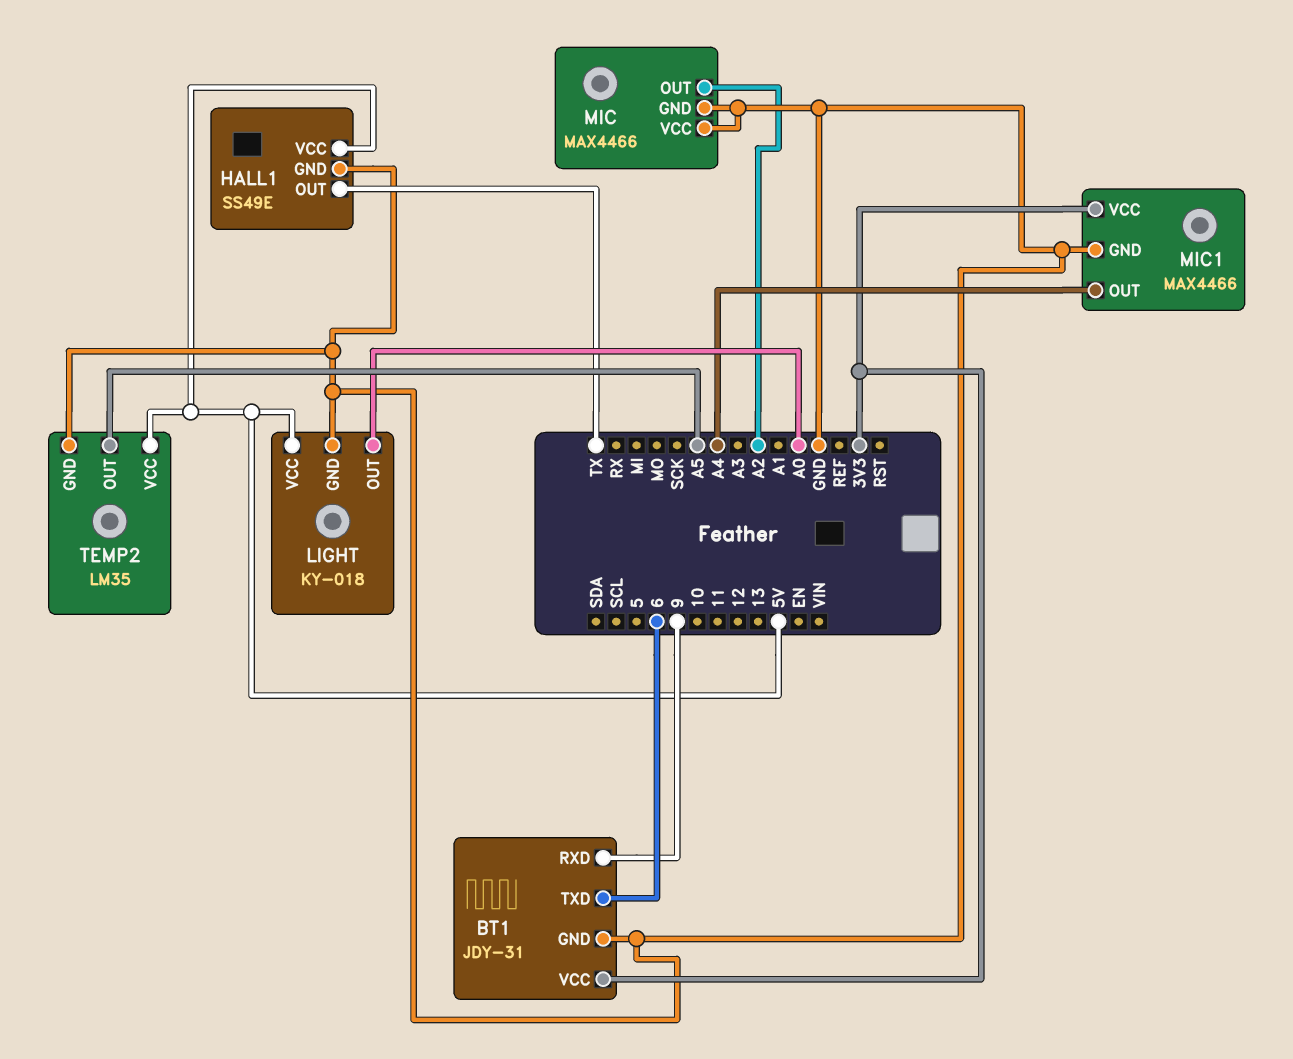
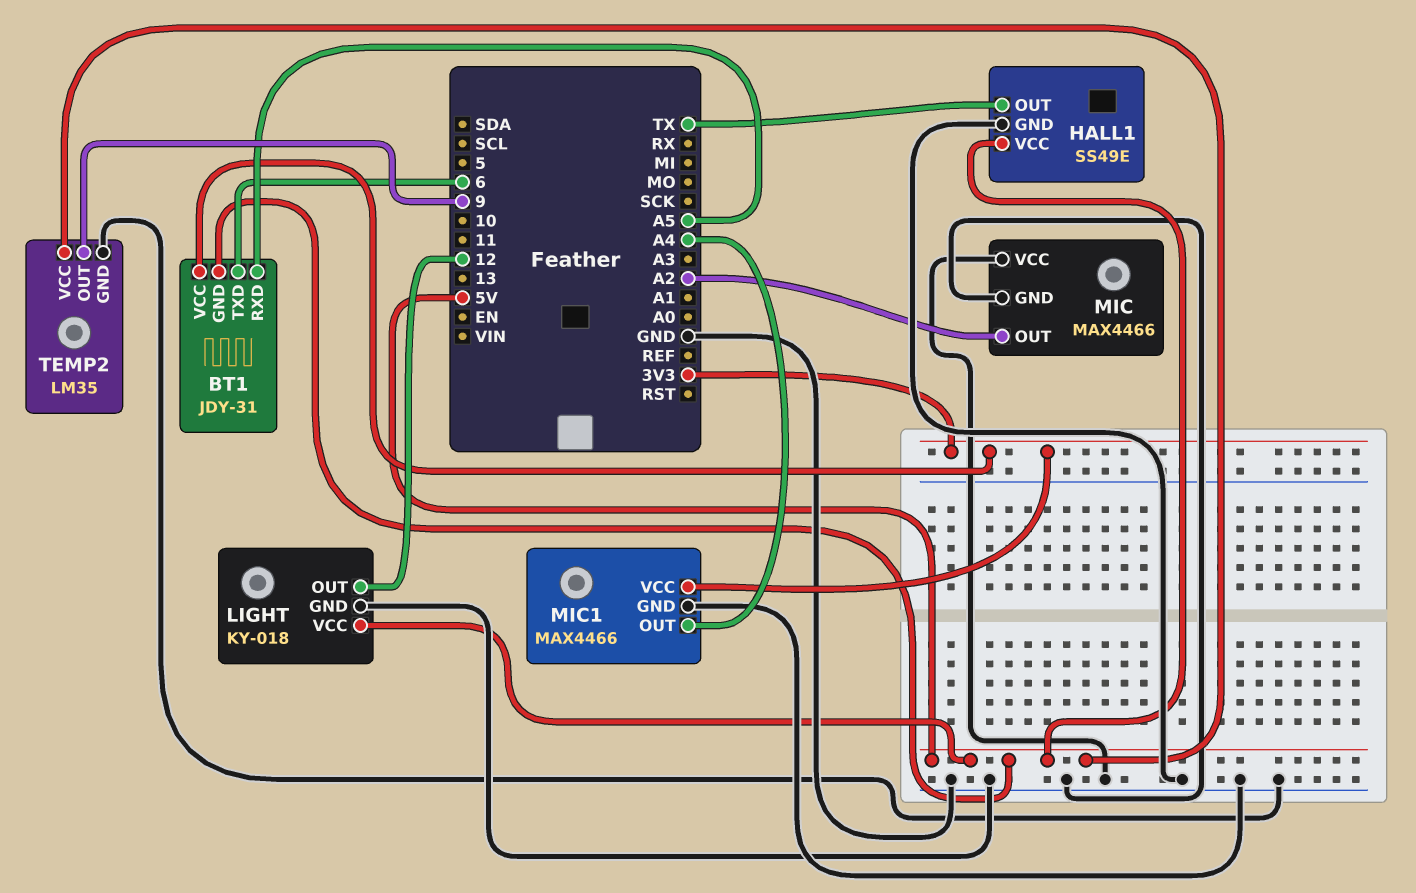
BT1 pin GND: GND -> 5V
BT1 pin RXD: 9 -> A5
LIGHT pin OUT: A0 -> 12
TEMP2 pin OUT: A5 -> 9

